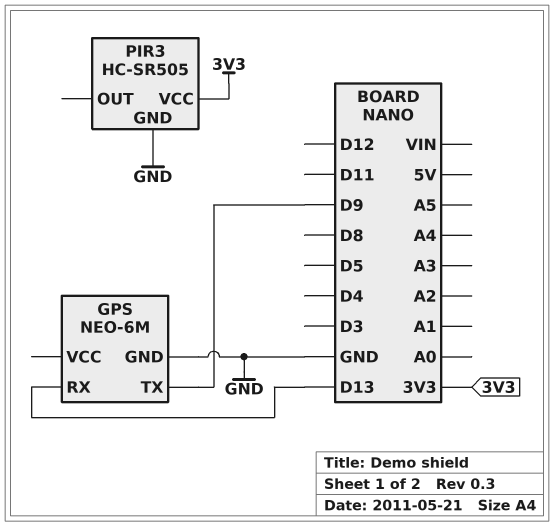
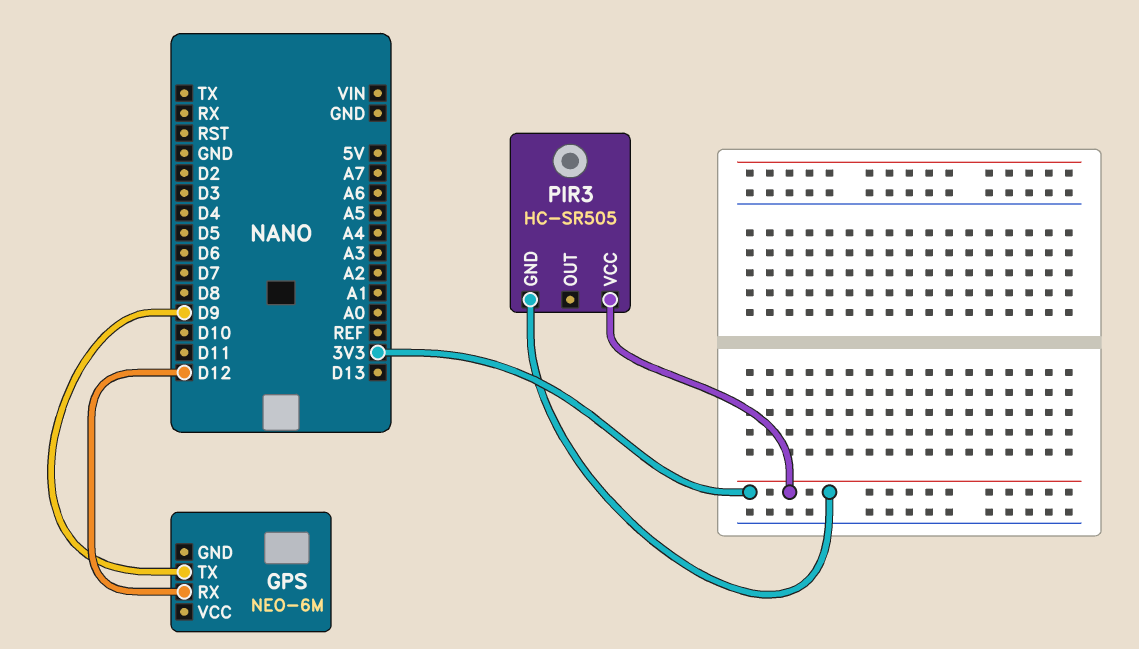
GPS pin GND: GND -> none
GPS pin RX: D13 -> D12
PIR3 pin GND: GND -> 3V3

